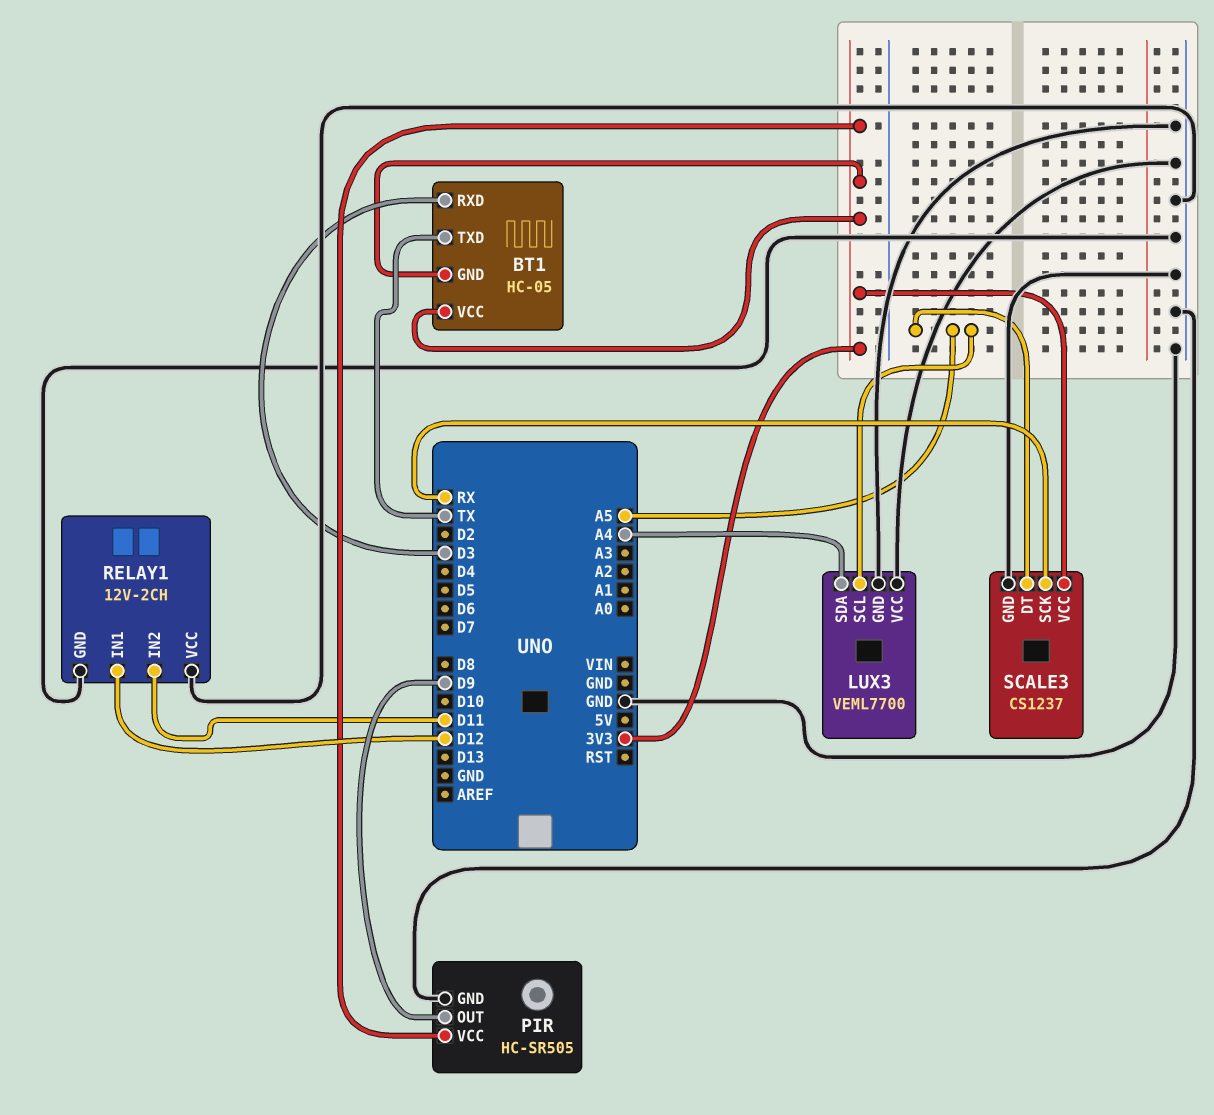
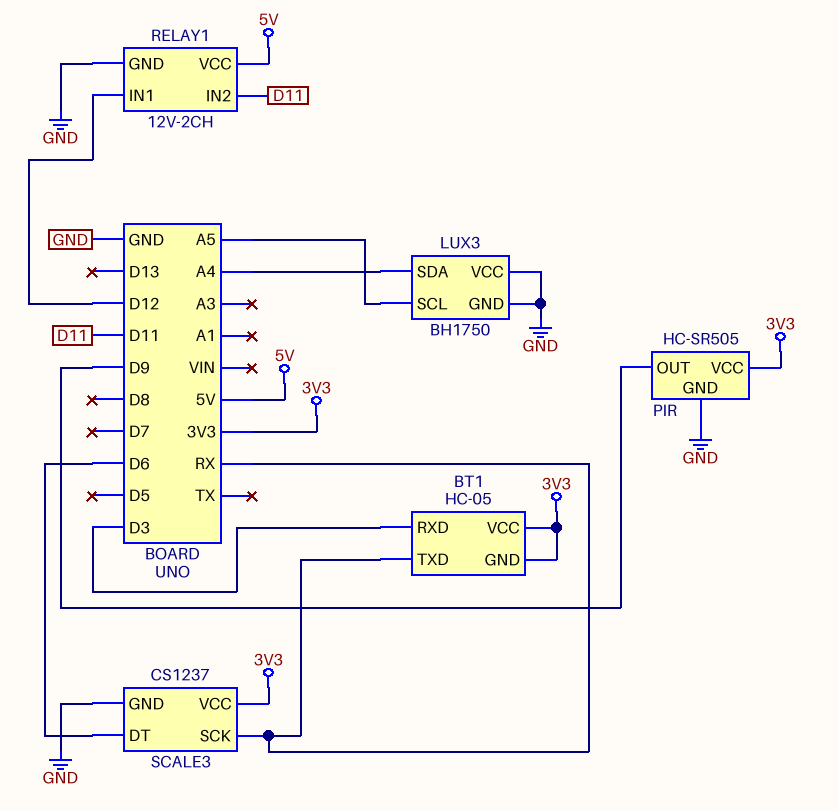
BT1 pin TXD: TX -> RX
LUX3: VEML7700 -> BH1750
RELAY1 pin VCC: GND -> 5V
SCALE3 pin DT: A5 -> D6

